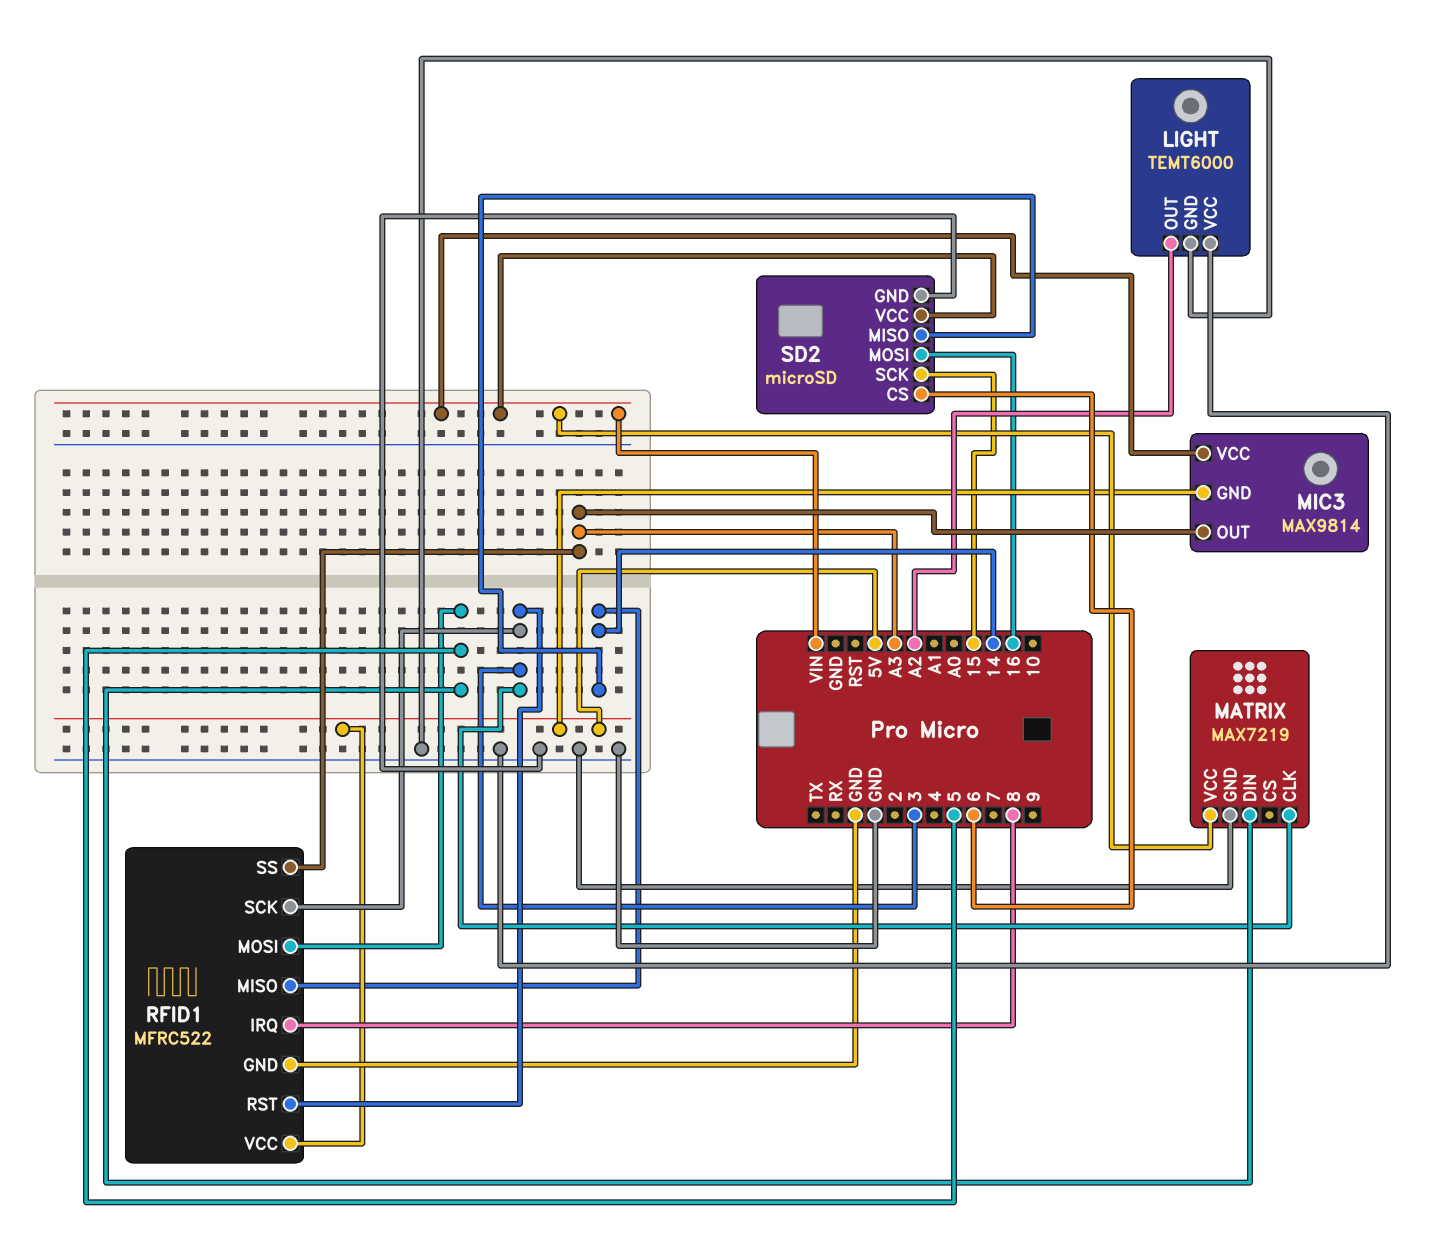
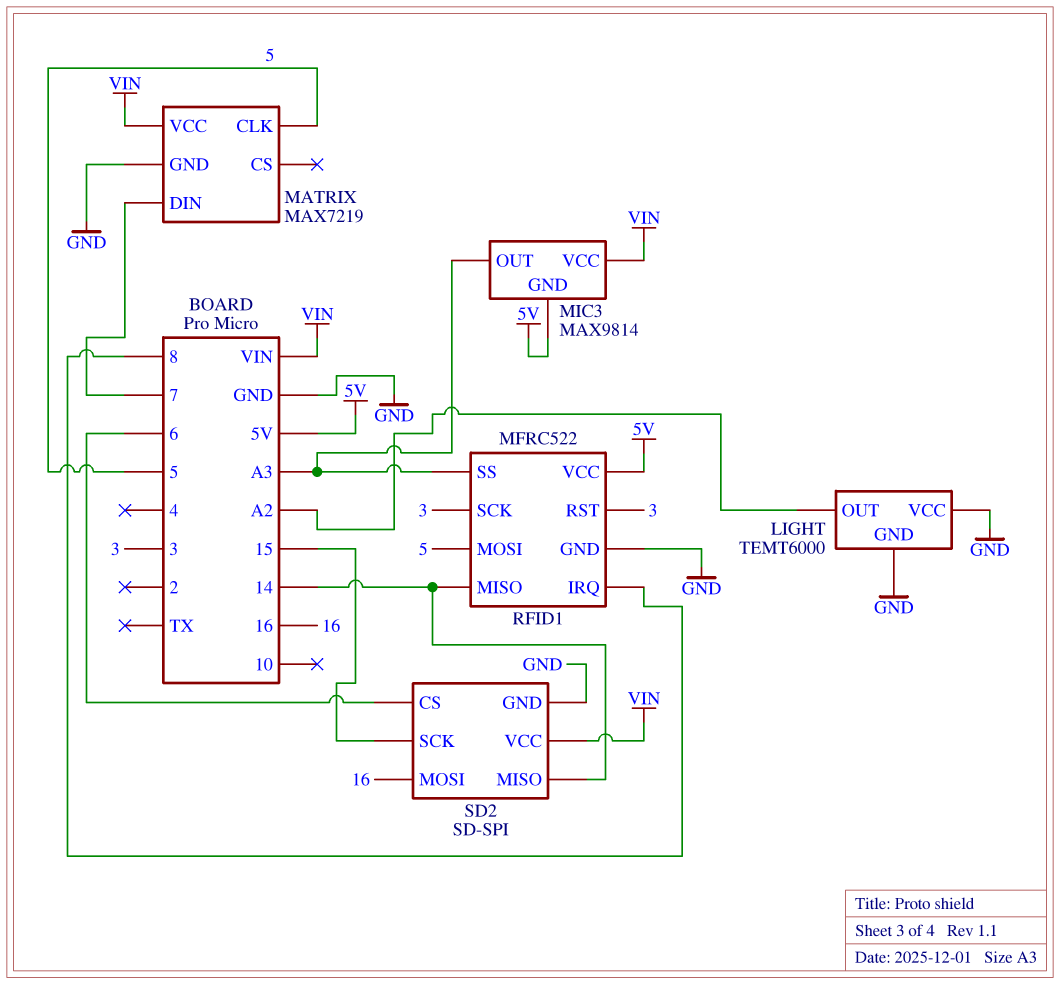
MATRIX pin CLK: 3 -> 5
MATRIX pin DIN: 5 -> 7
SD2: microSD -> SD-SPI

